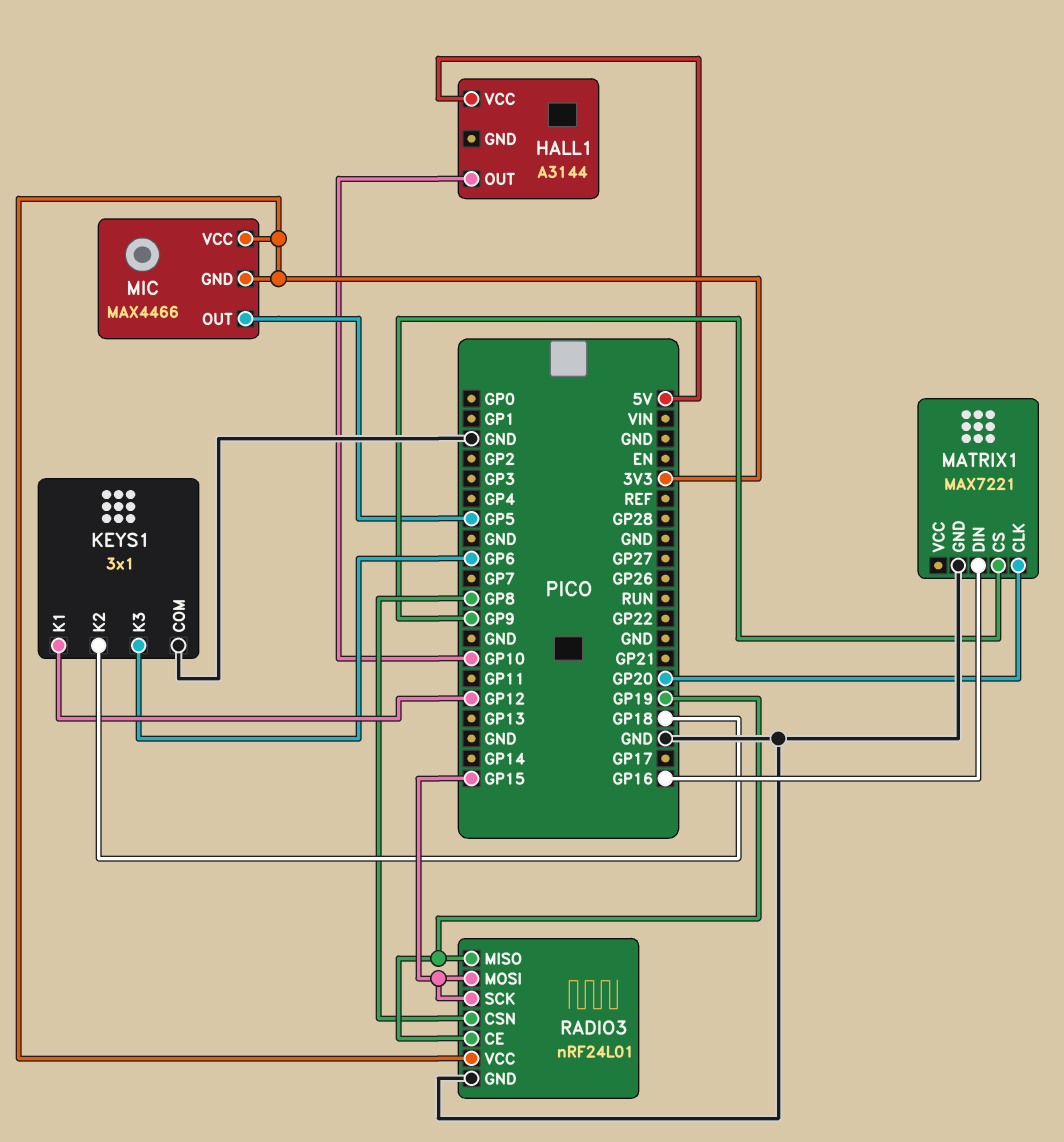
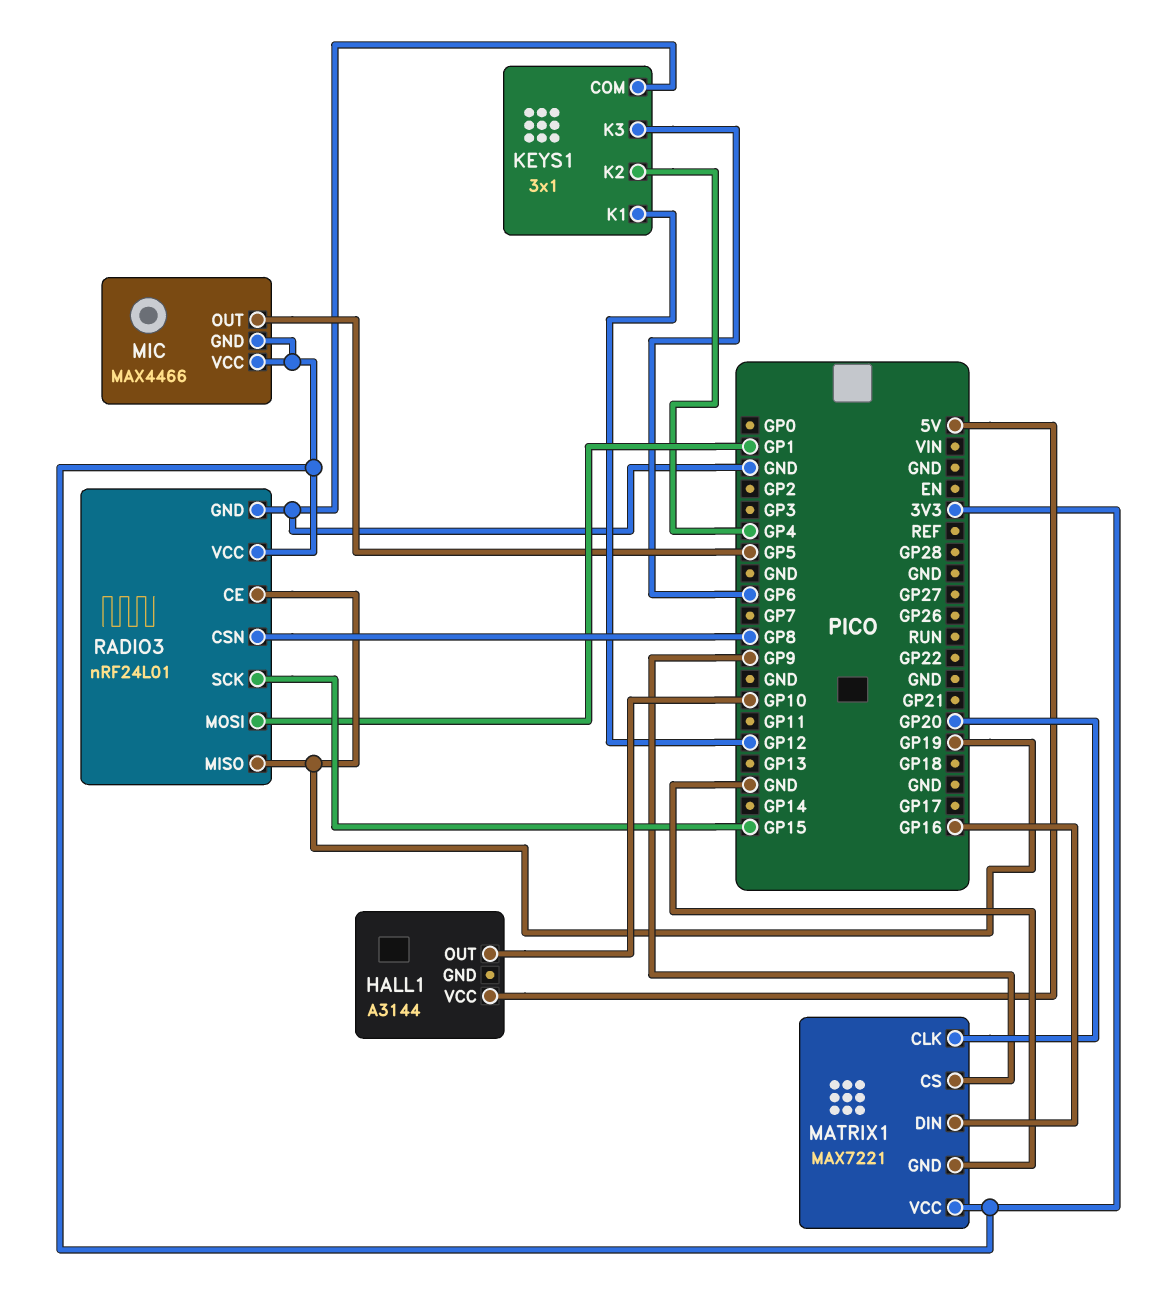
KEYS1 pin K2: GP18 -> GP4
MATRIX1 pin VCC: none -> 3V3
RADIO3 pin MOSI: GP15 -> GP1

